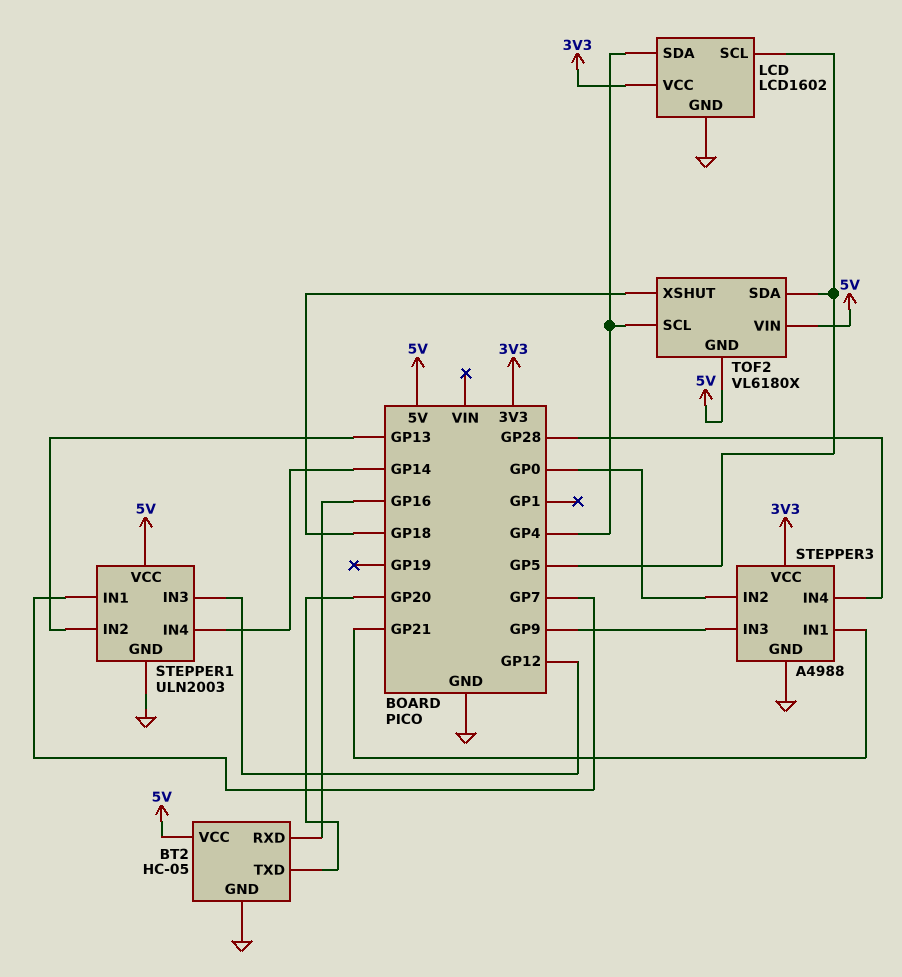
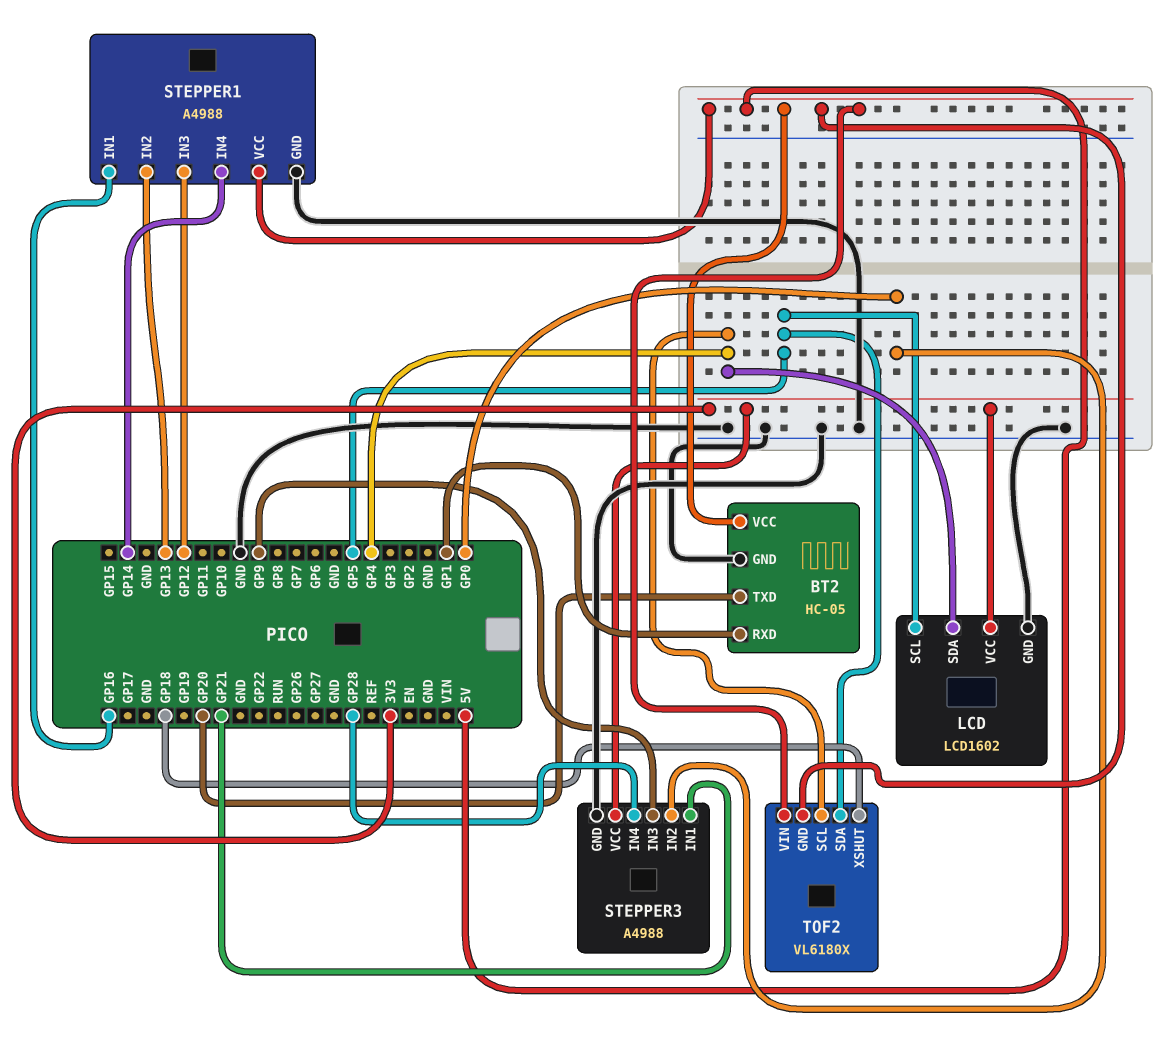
BT2 pin RXD: GP16 -> GP1
STEPPER1: ULN2003 -> A4988
STEPPER1 pin IN1: GP7 -> GP16

